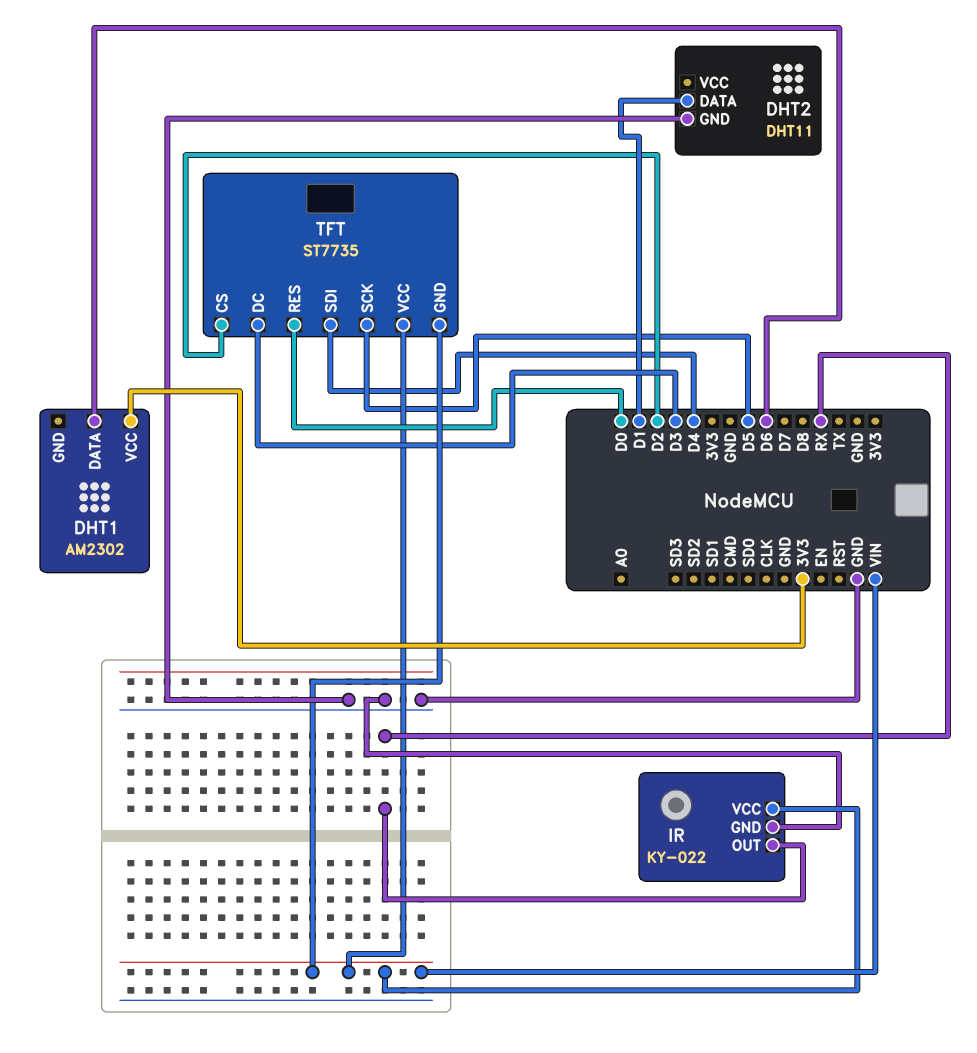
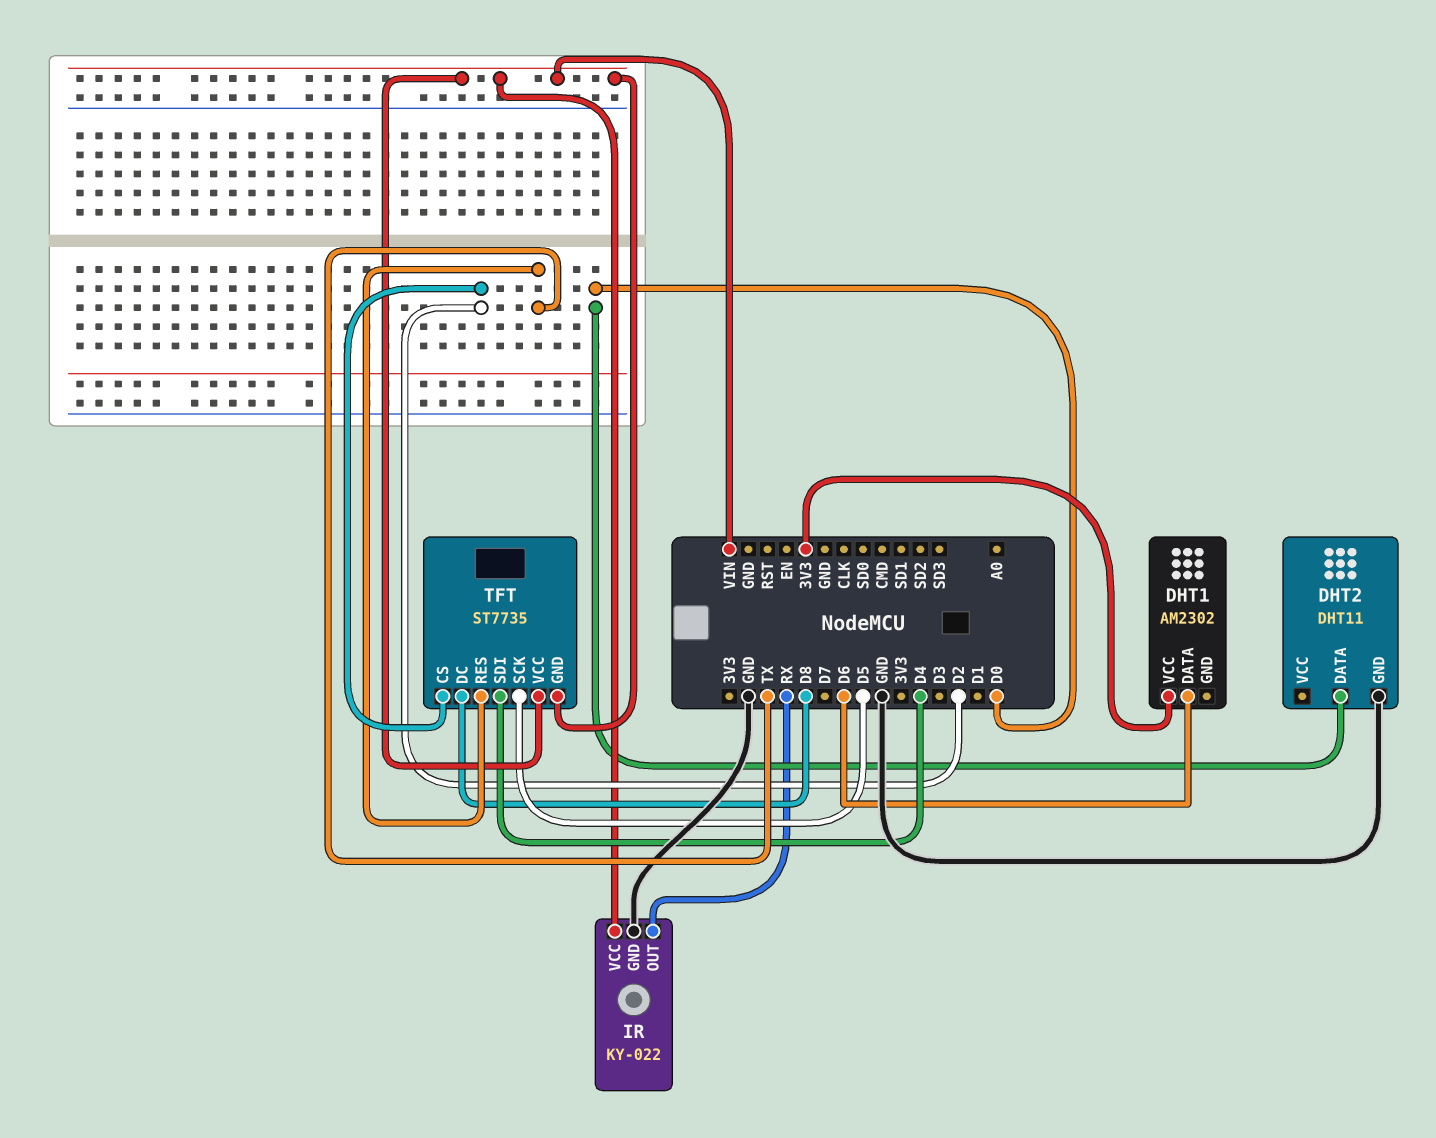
DHT2 pin DATA: D1 -> D0
TFT pin DC: D3 -> D8
TFT pin RES: D0 -> TX

